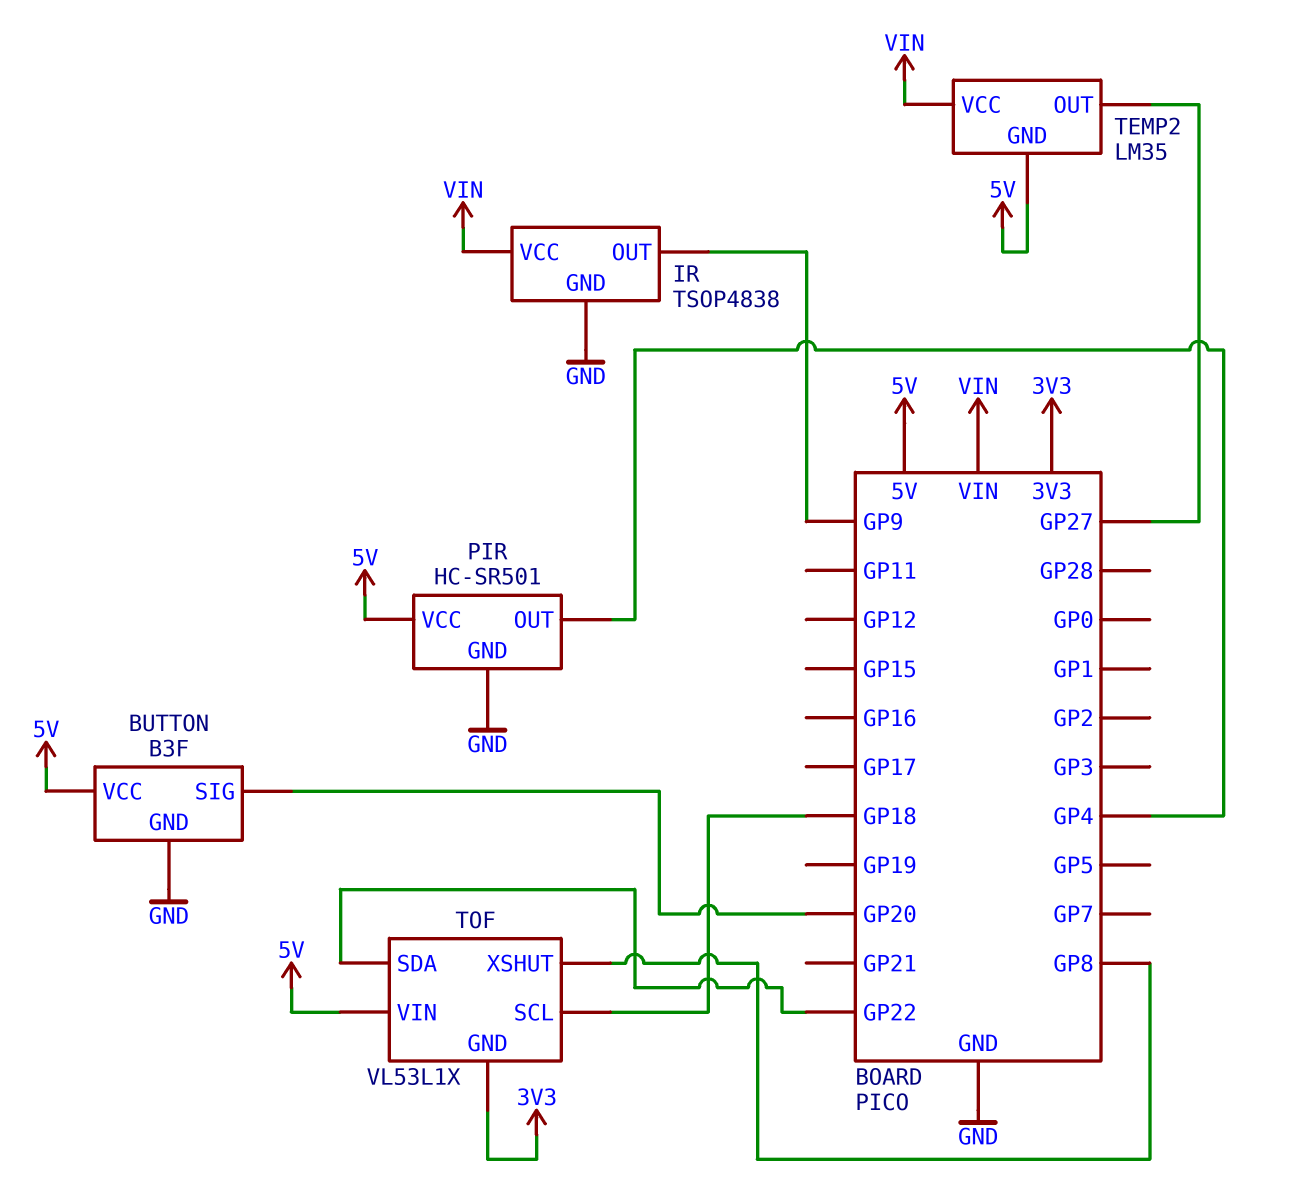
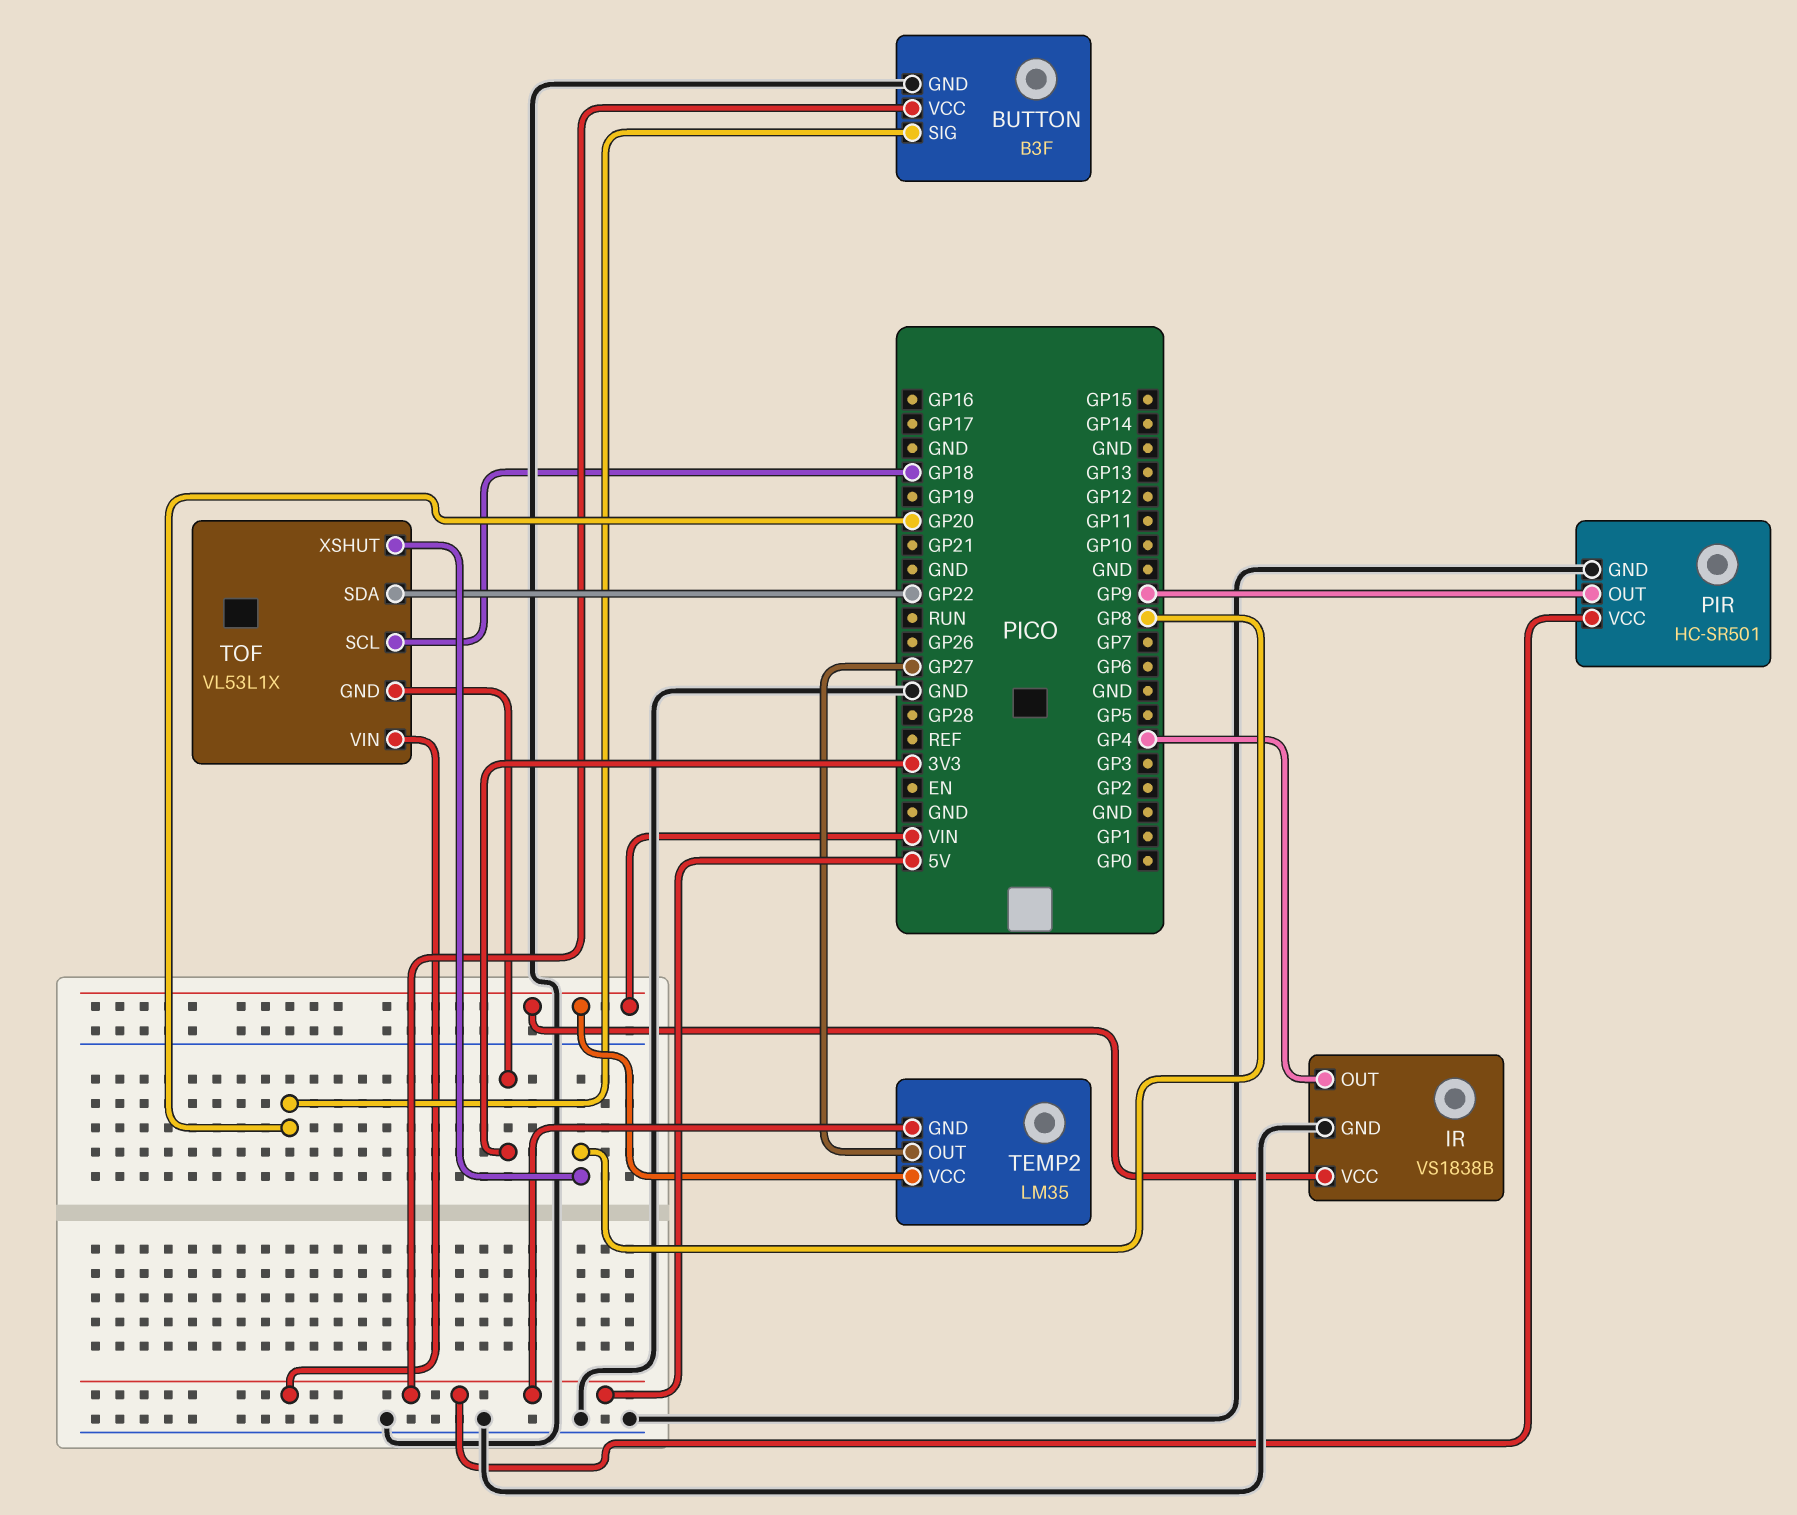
IR: TSOP4838 -> VS1838B
IR pin OUT: GP9 -> GP4
PIR pin OUT: GP4 -> GP9

